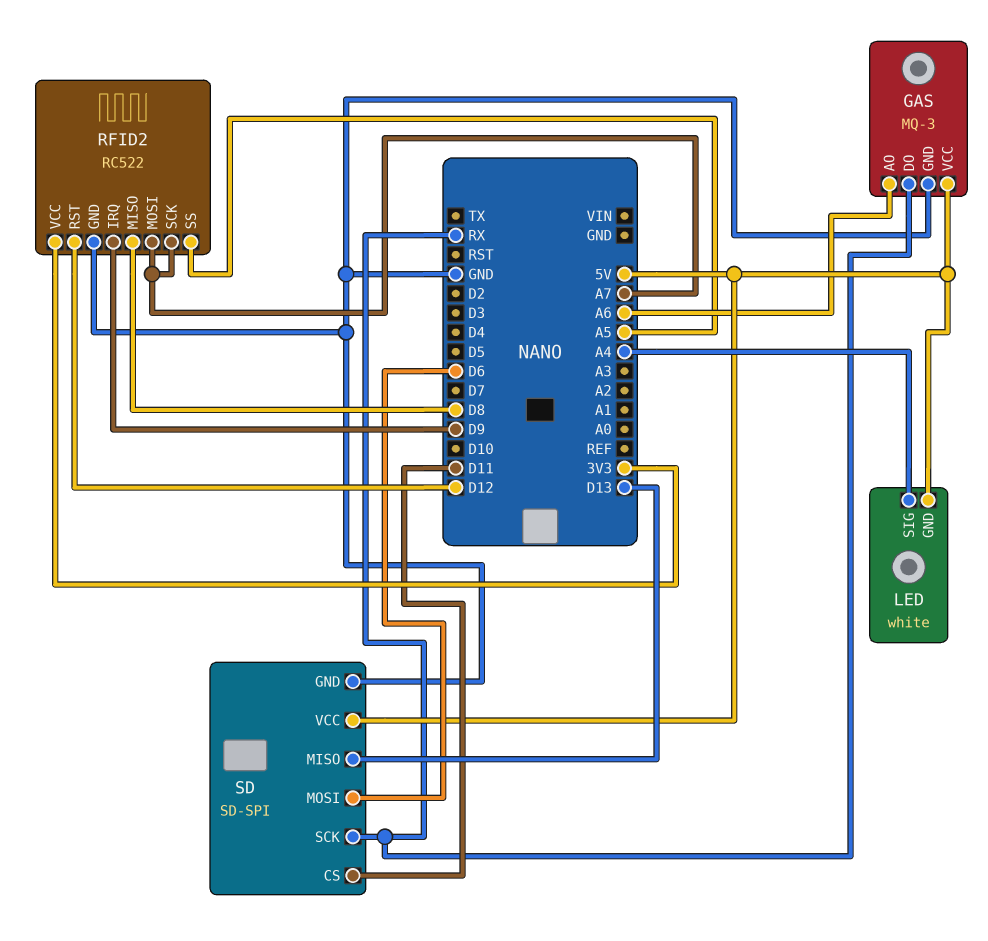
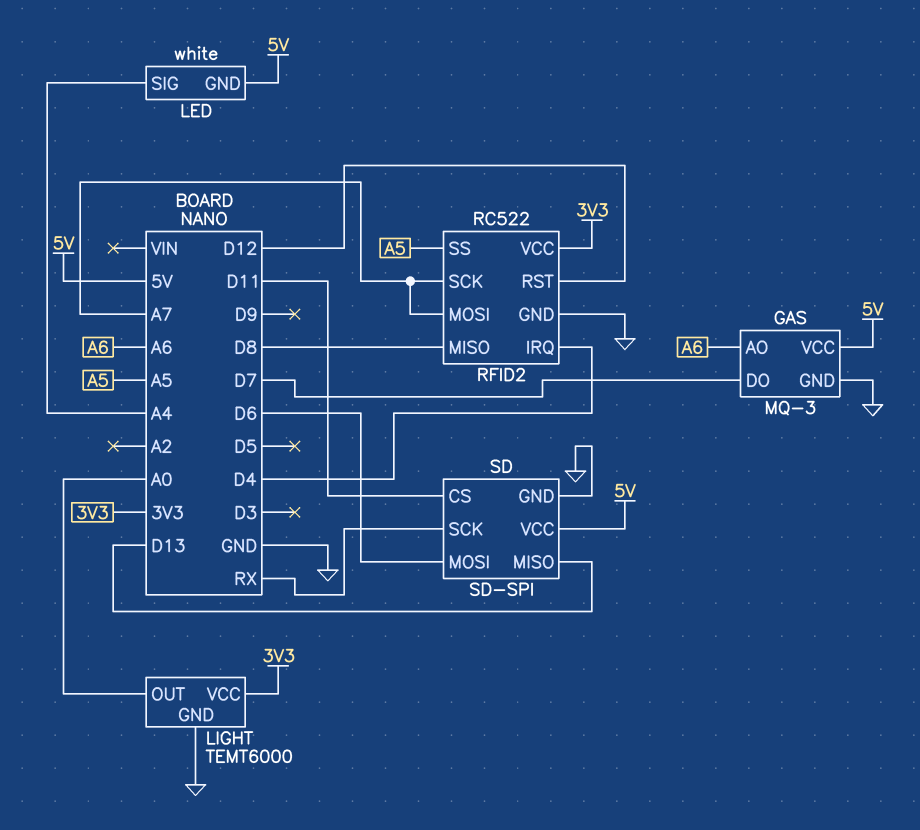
GAS pin DO: RX -> D7
LIGHT: none -> TEMT6000
LIGHT pin GND: none -> GND
LIGHT pin OUT: none -> A0
LIGHT pin VCC: none -> 3V3
RFID2 pin IRQ: D9 -> D4

